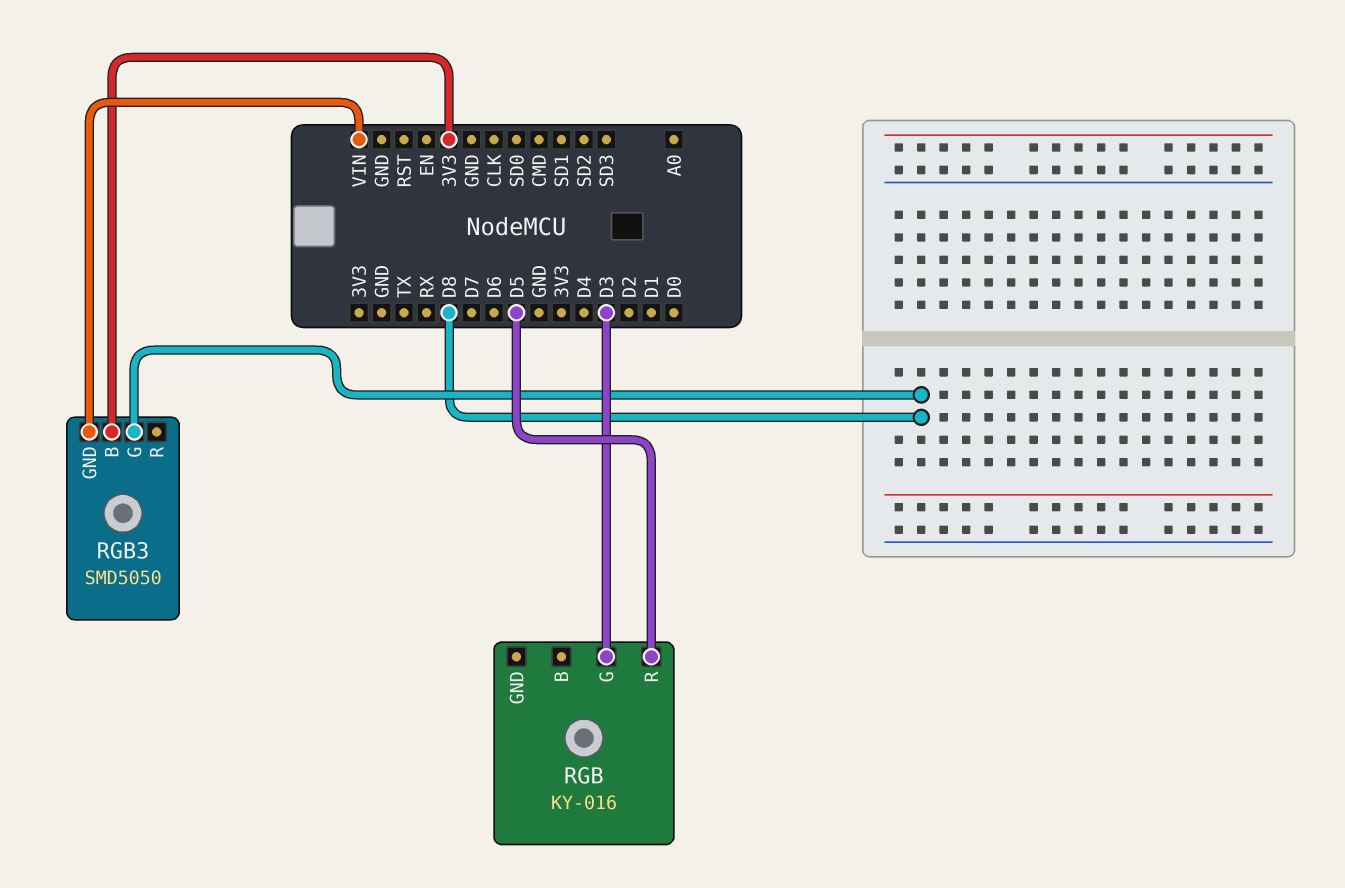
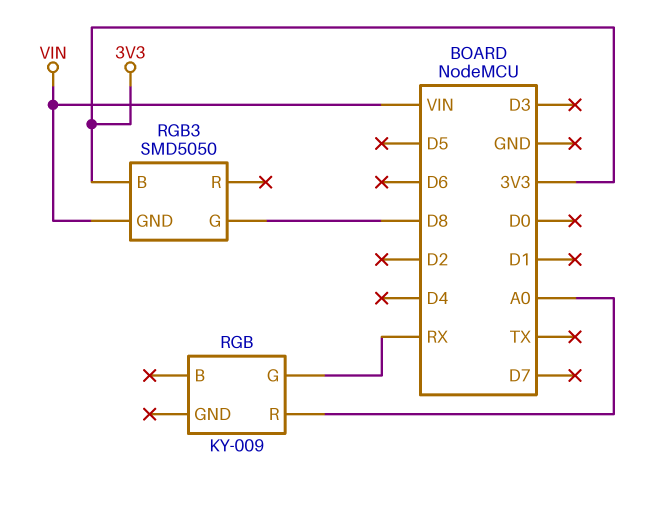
RGB: KY-016 -> KY-009
RGB pin G: D3 -> RX
RGB pin R: D5 -> A0

